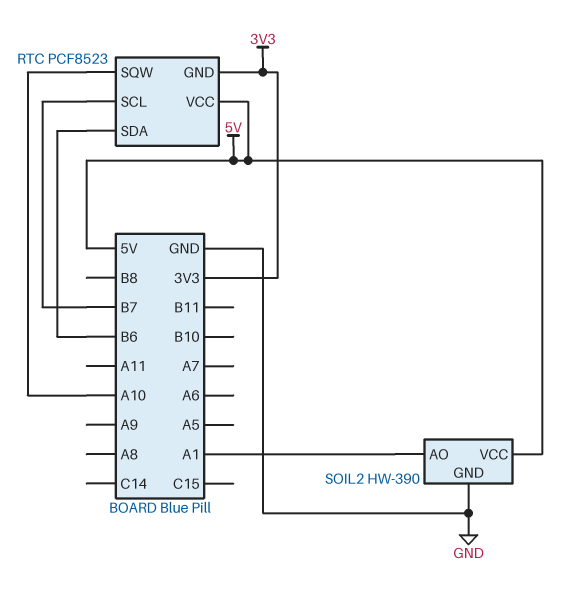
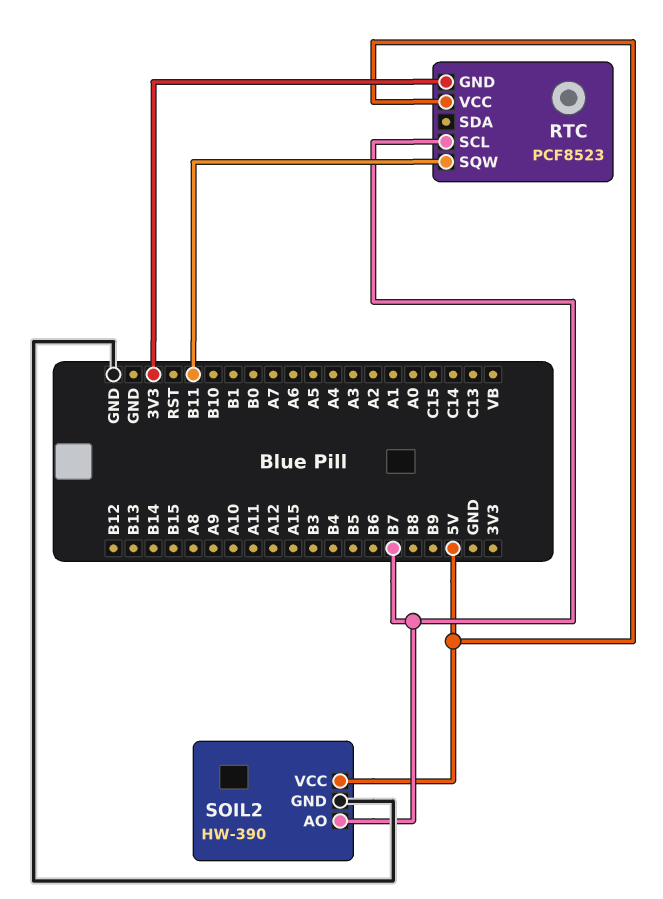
RTC pin SDA: B6 -> none
RTC pin SQW: A10 -> B11
SOIL2 pin AO: A1 -> B7

